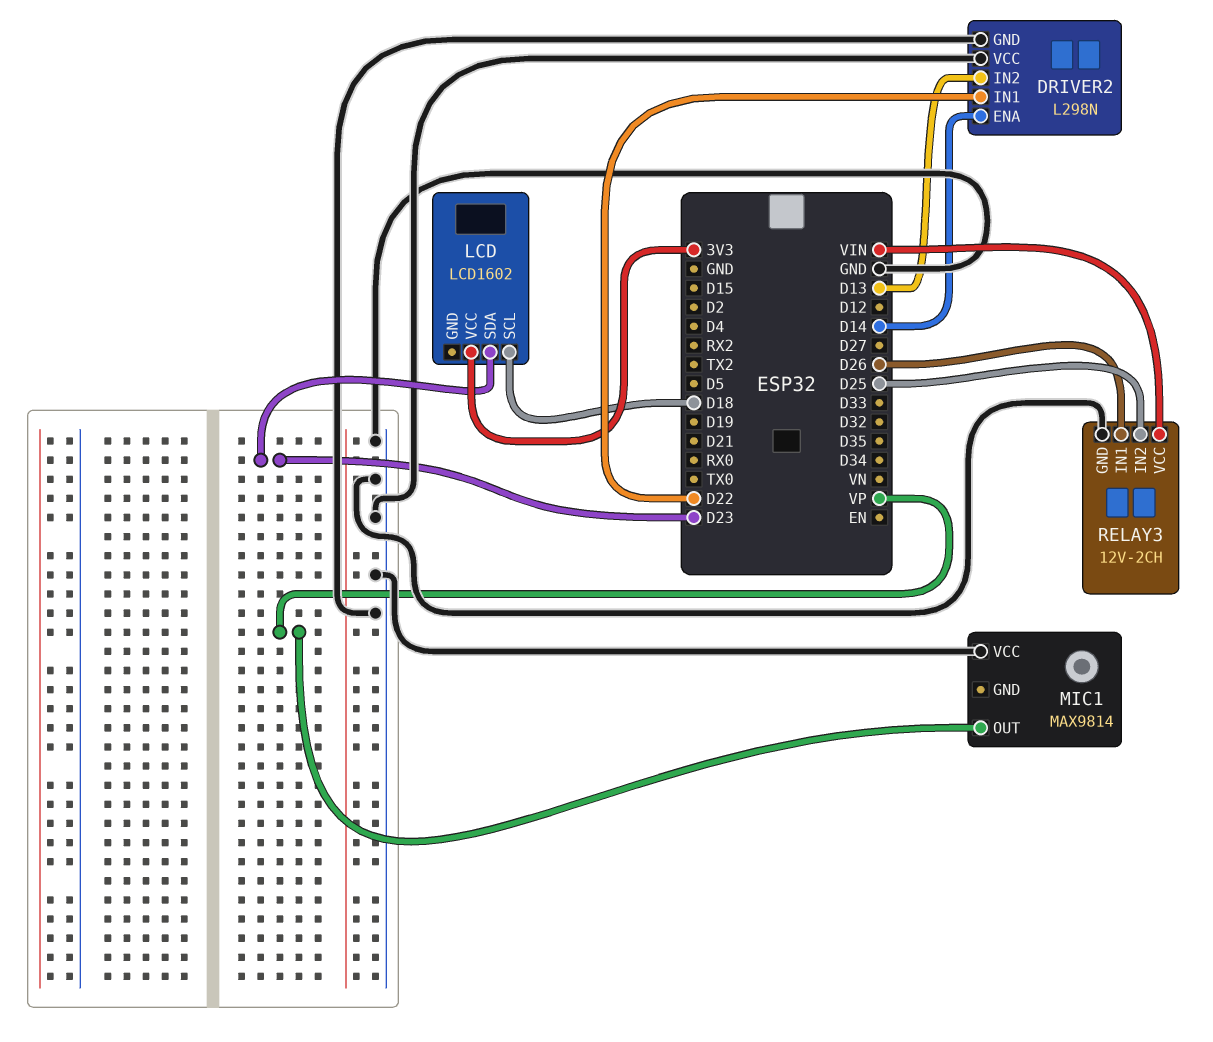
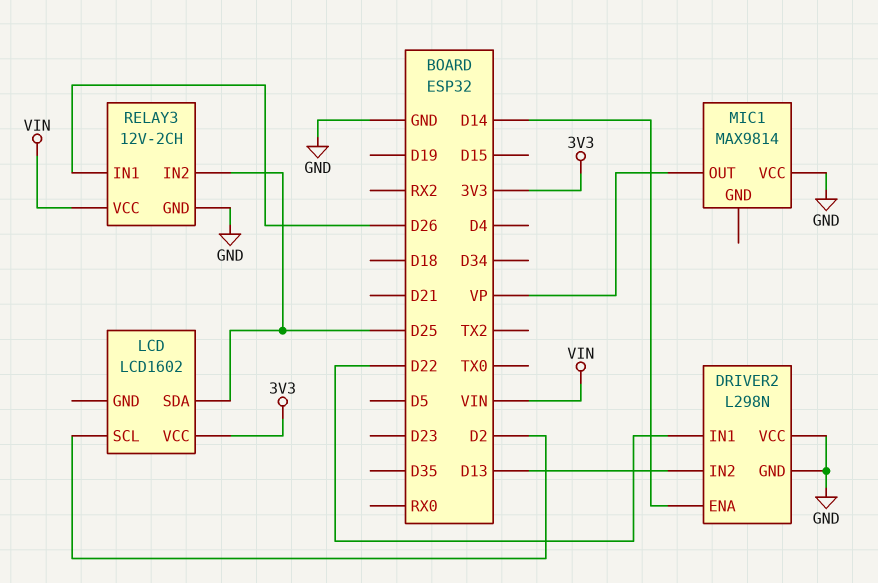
LCD pin SCL: D18 -> D2
LCD pin SDA: D23 -> D25

